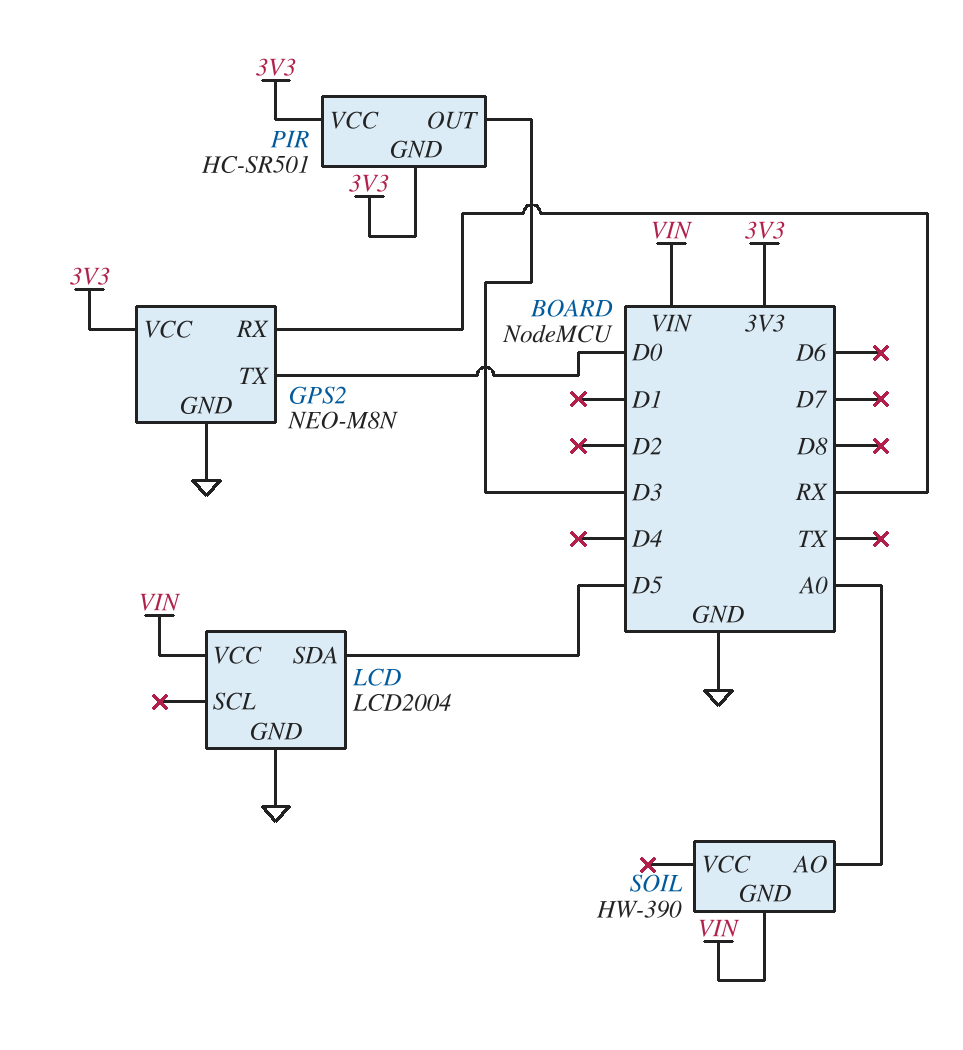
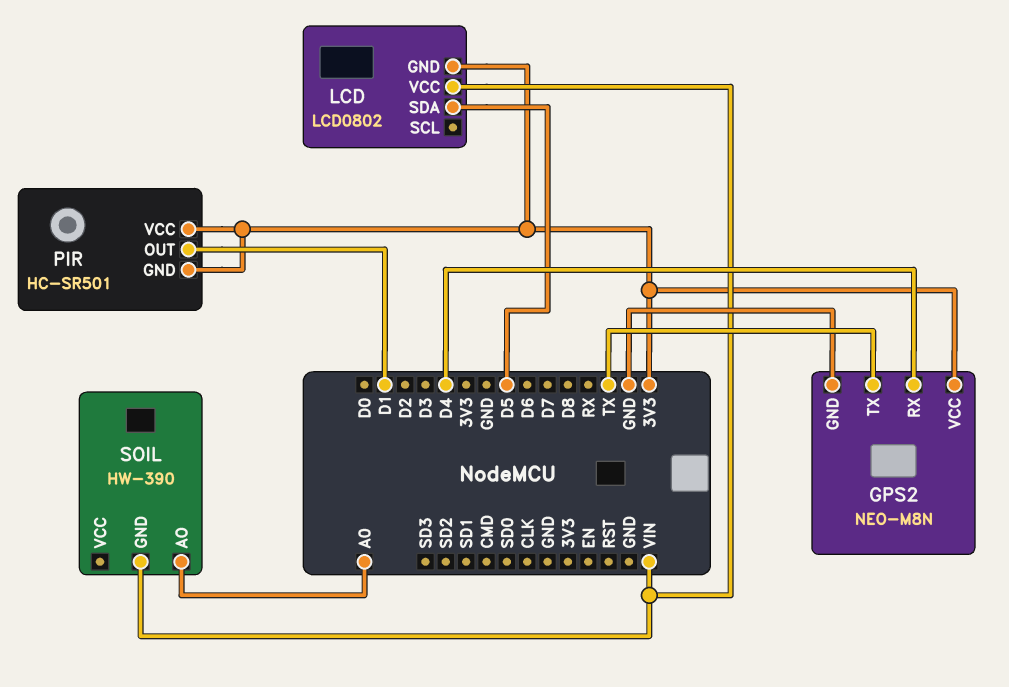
GPS2 pin RX: RX -> D4
GPS2 pin TX: D0 -> TX
LCD: LCD2004 -> LCD0802
LCD pin GND: GND -> 3V3
PIR pin OUT: D3 -> D1

